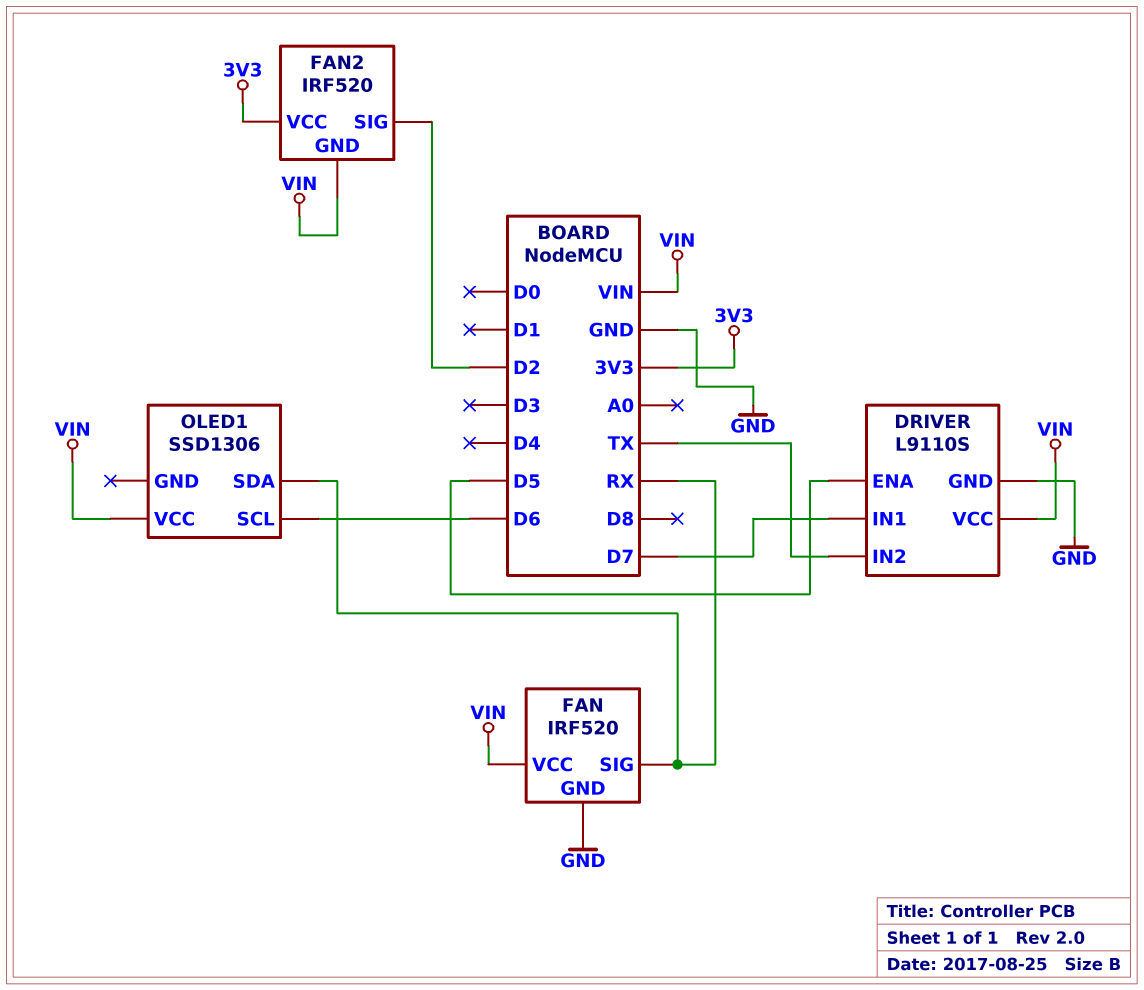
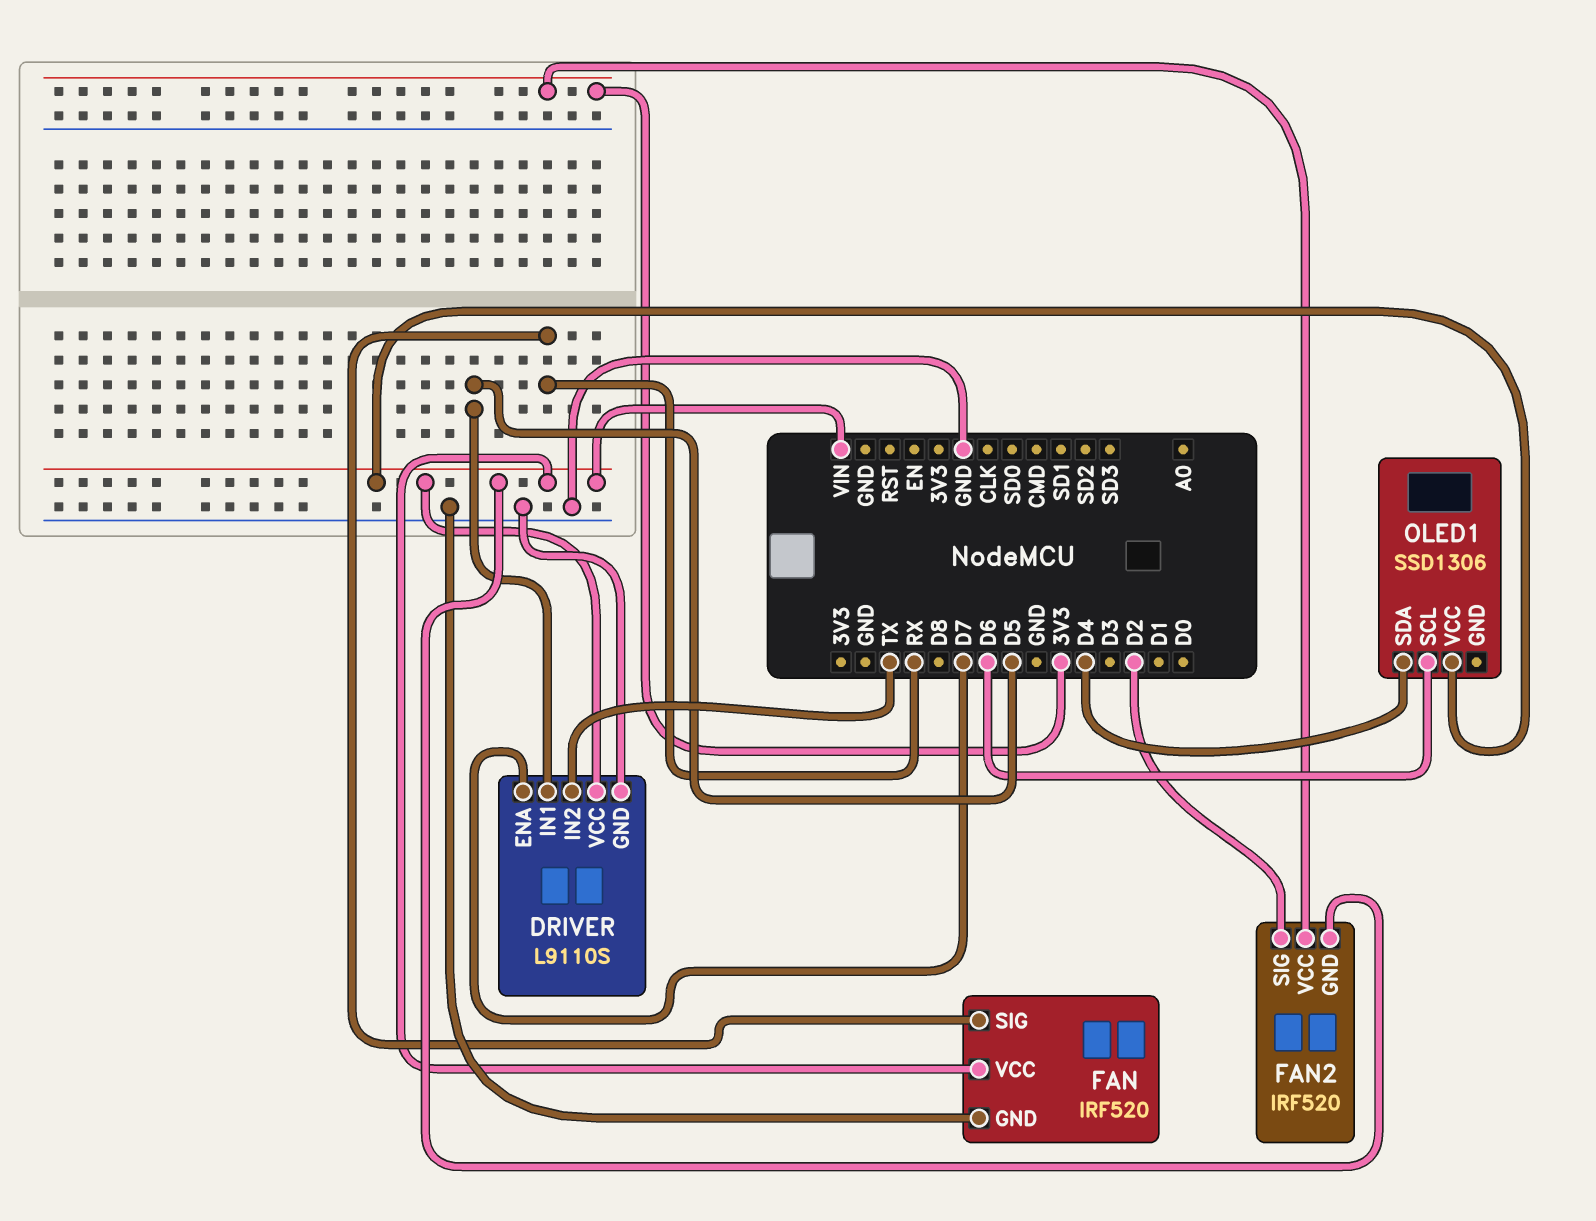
DRIVER pin ENA: D5 -> D7
DRIVER pin IN1: D7 -> D5
OLED1 pin SDA: RX -> D4

